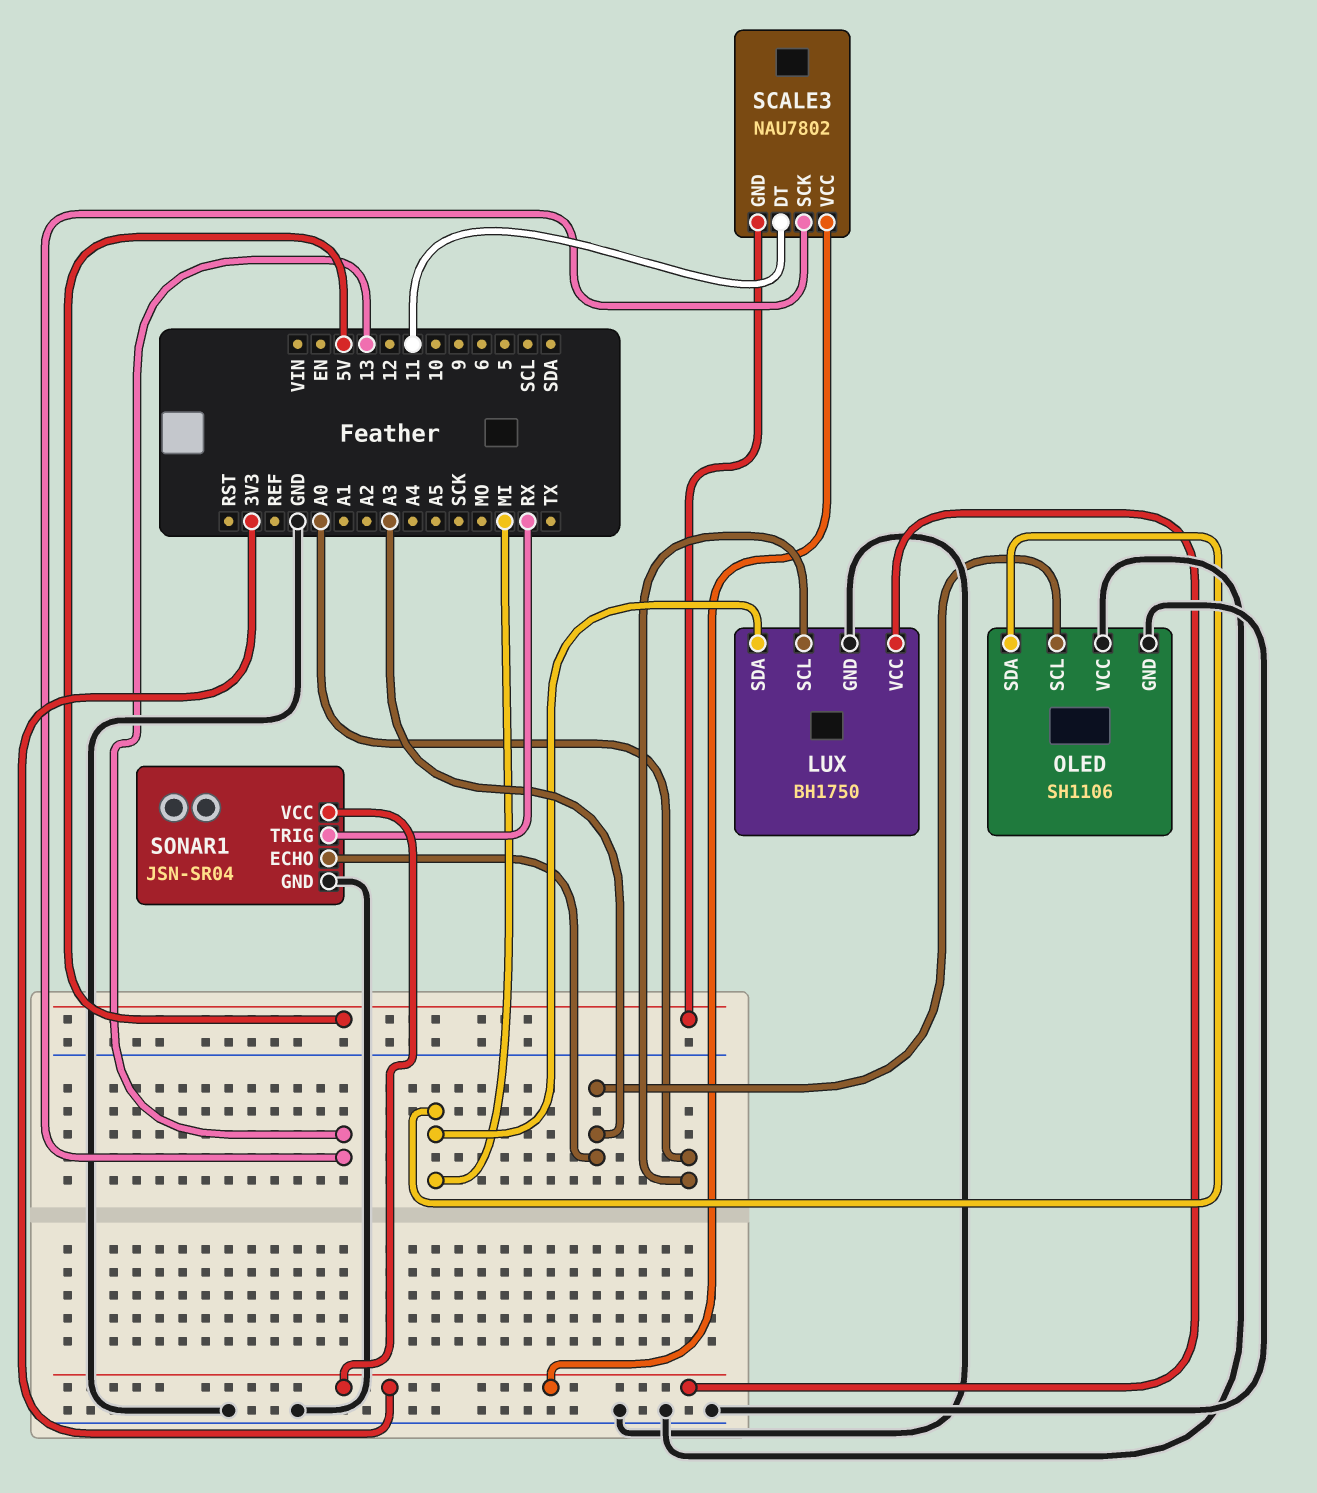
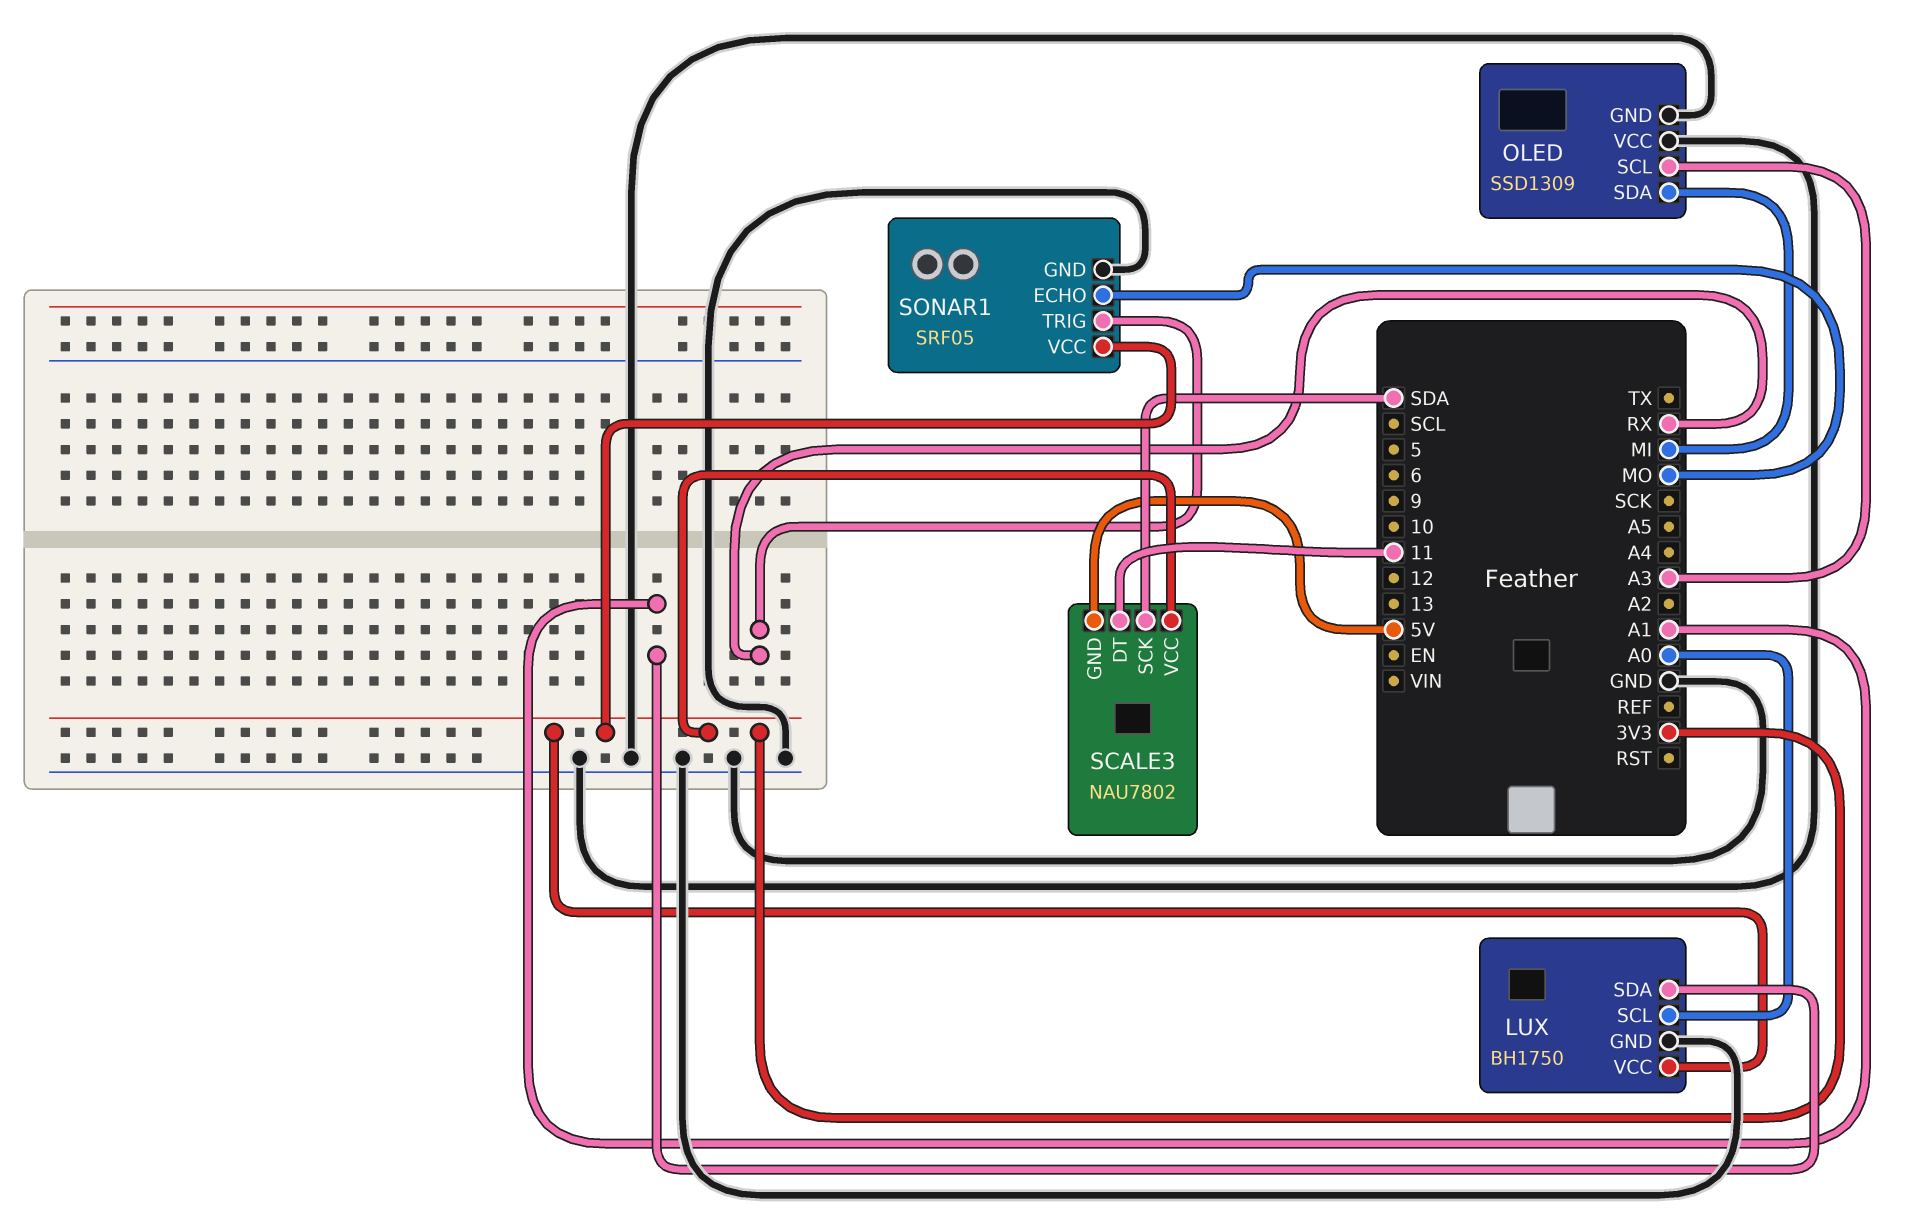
LUX pin SDA: MI -> A1
OLED: SH1106 -> SSD1309
SCALE3 pin SCK: 13 -> SDA
SONAR1: JSN-SR04 -> SRF05
SONAR1 pin ECHO: A3 -> MO

